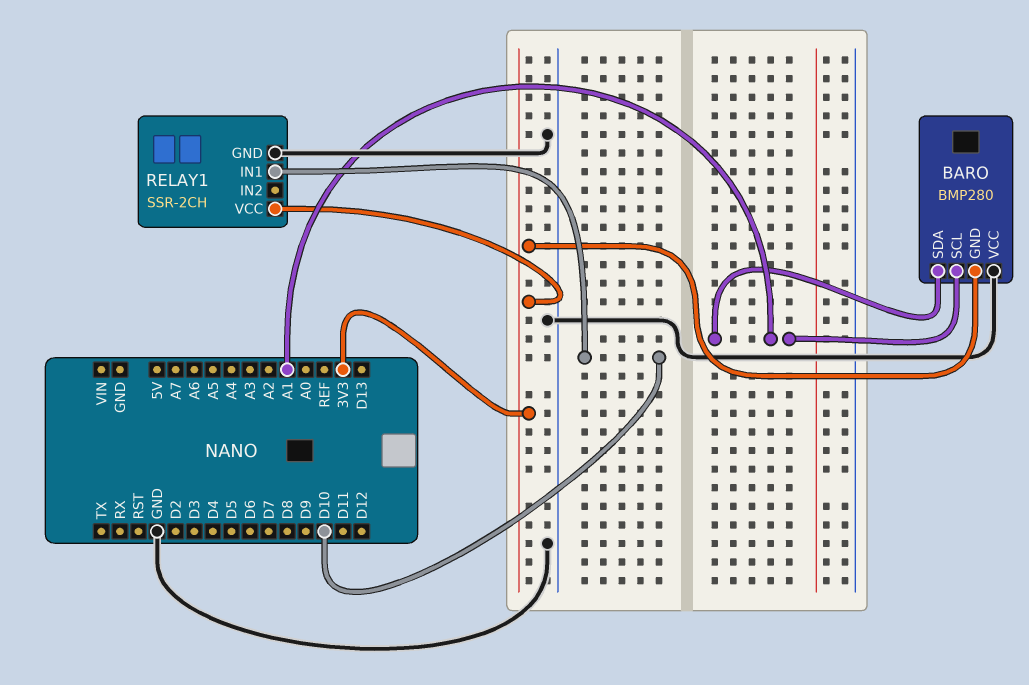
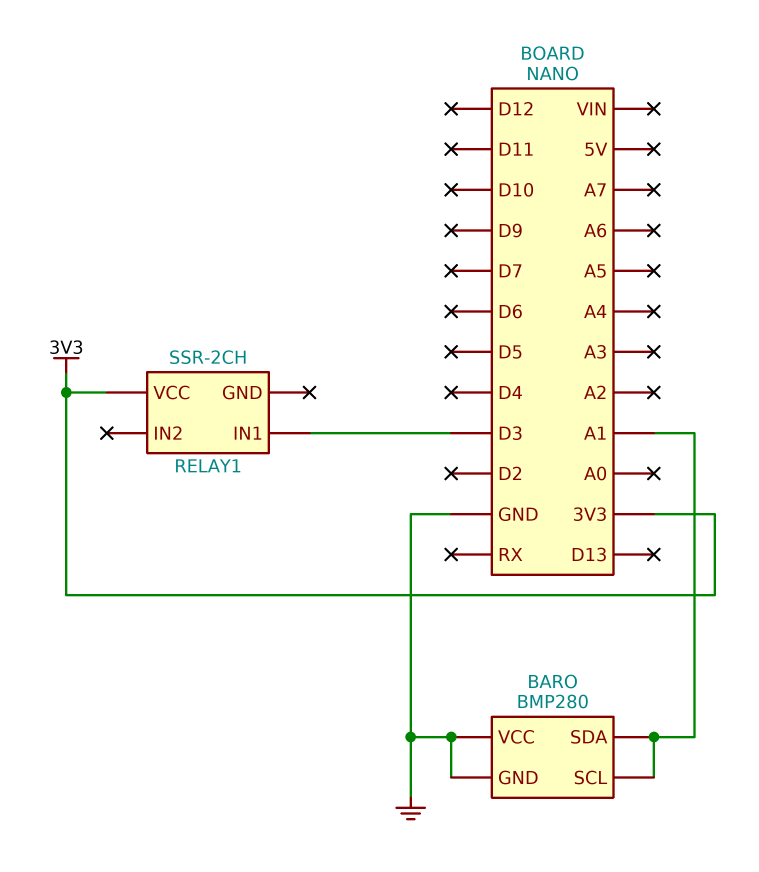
BARO pin GND: 3V3 -> GND
RELAY1 pin GND: GND -> none
RELAY1 pin IN1: D10 -> D3

